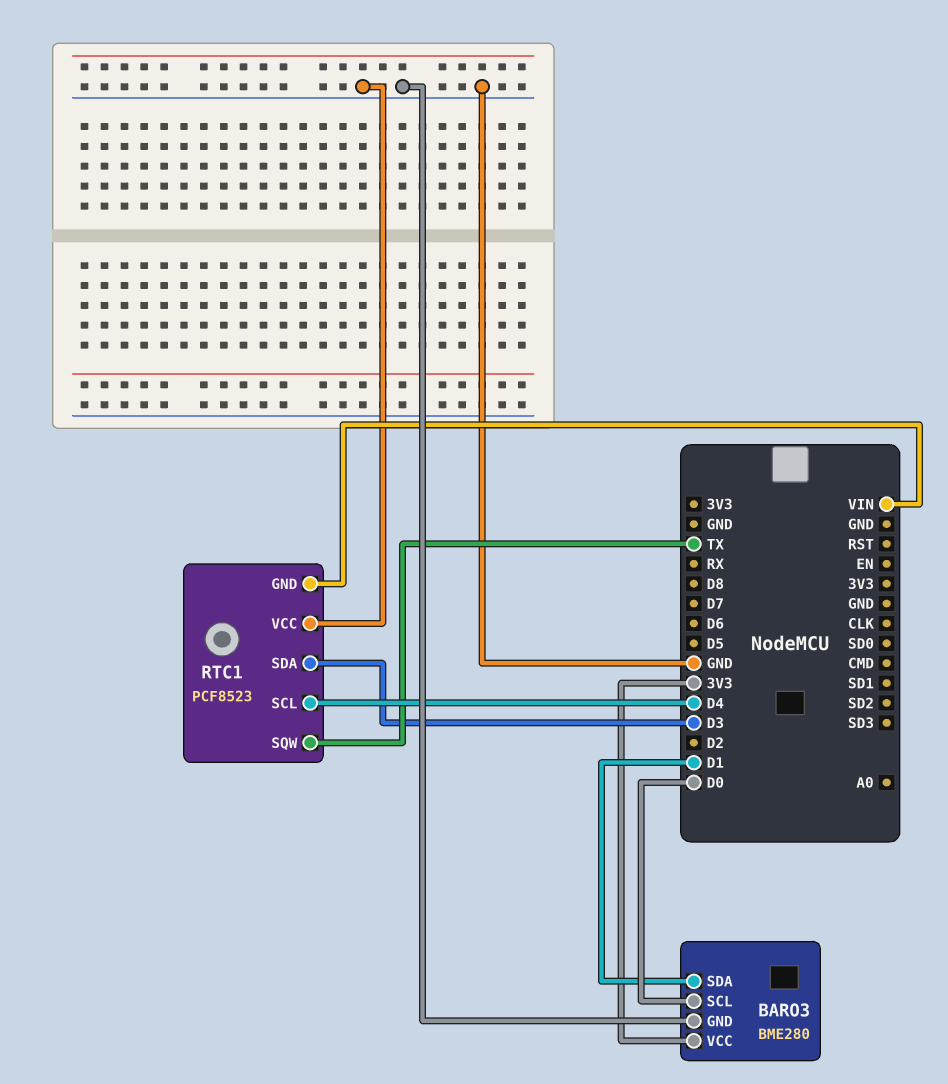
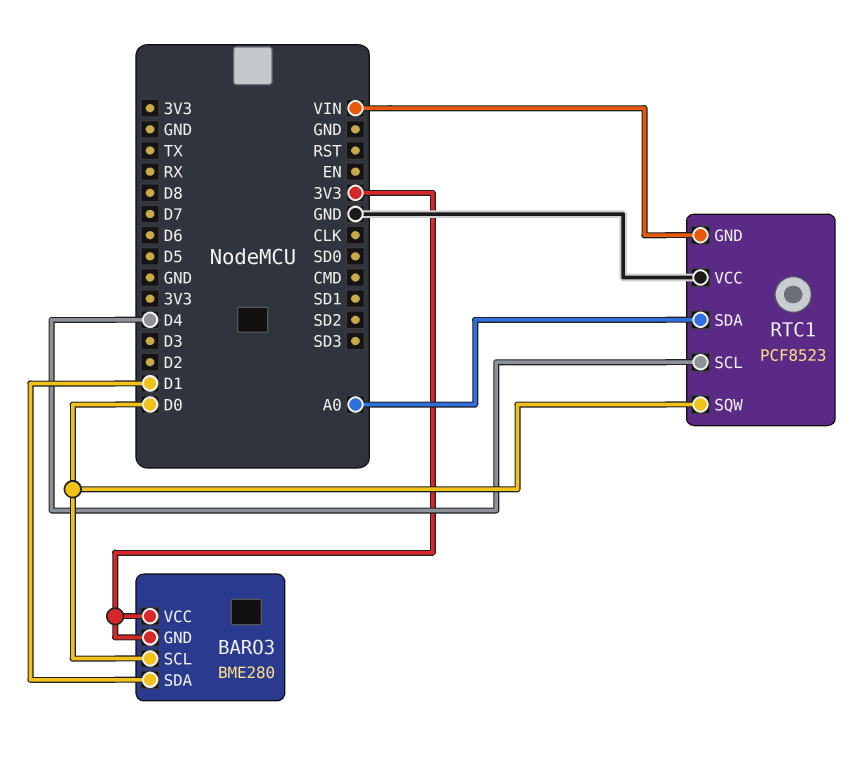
BARO3 pin GND: GND -> 3V3
RTC1 pin SDA: D3 -> A0
RTC1 pin SQW: TX -> D0

